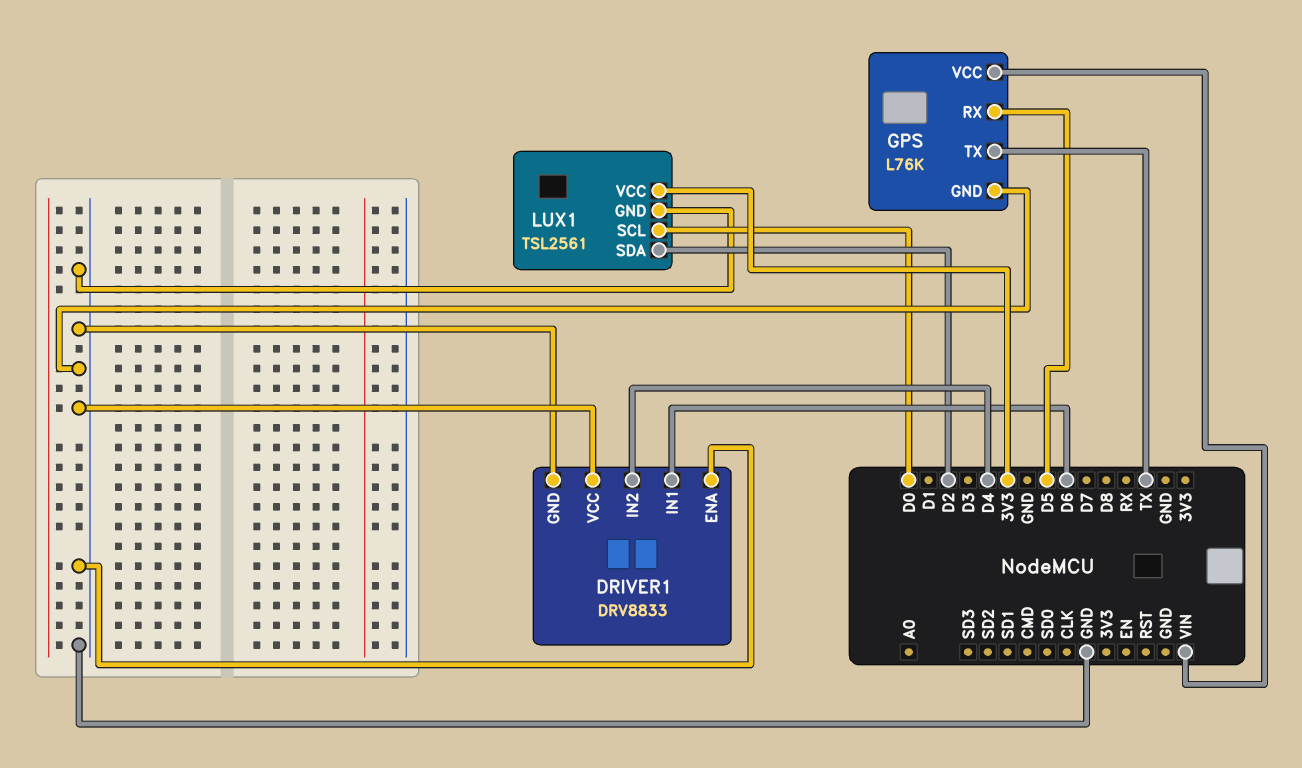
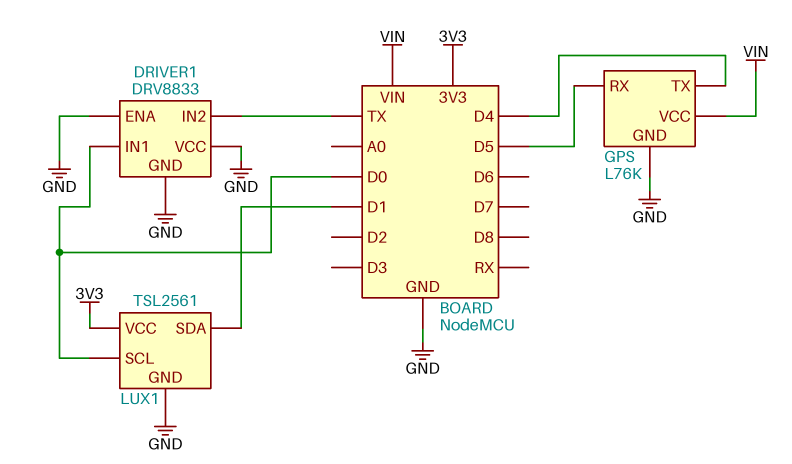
DRIVER1 pin IN1: D6 -> D0
DRIVER1 pin IN2: D4 -> TX
GPS pin TX: TX -> D4
LUX1 pin SDA: D2 -> D1

